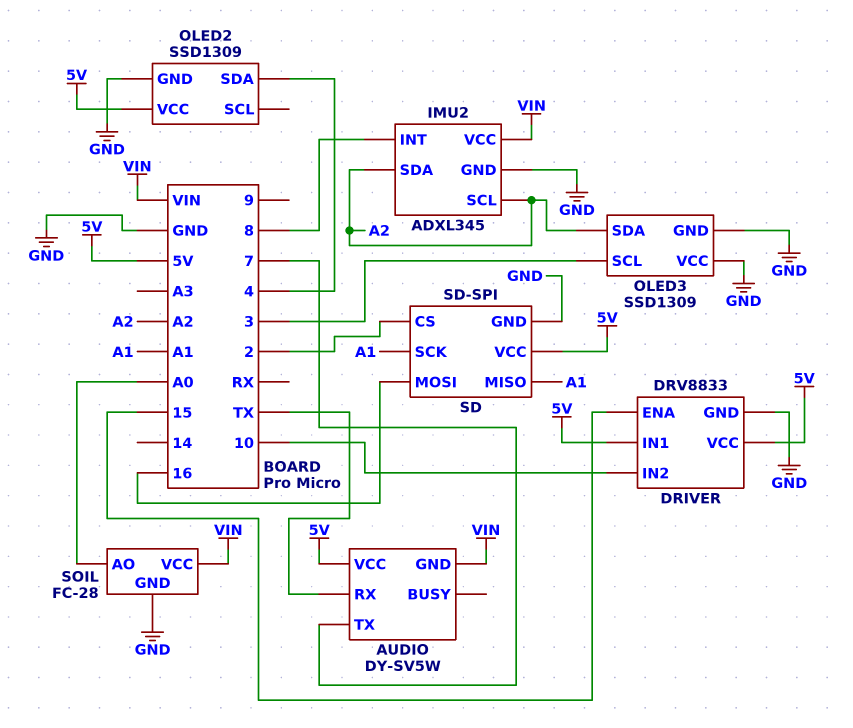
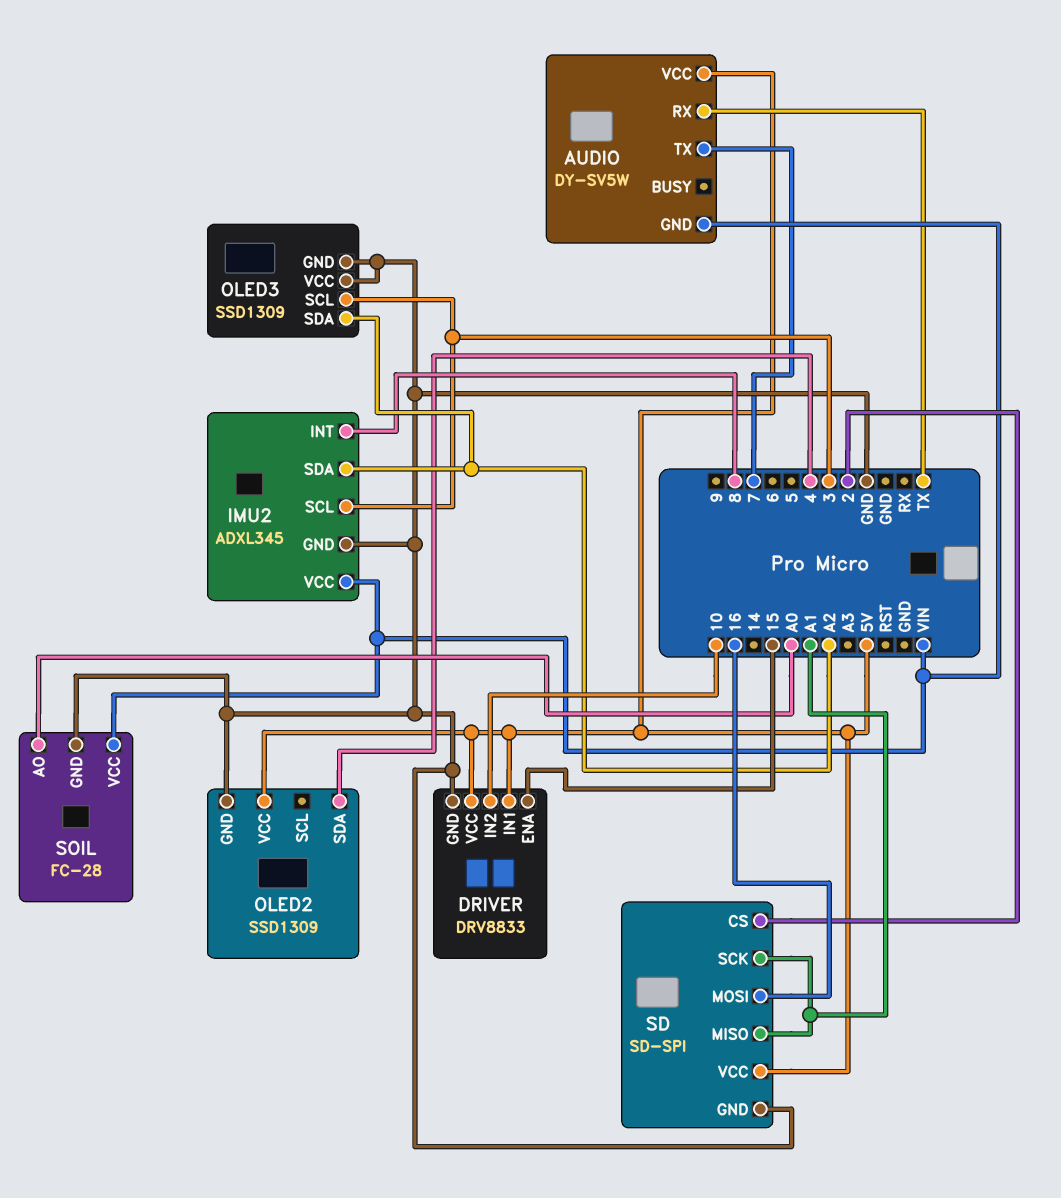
IMU2 pin SCL: A2 -> 3

